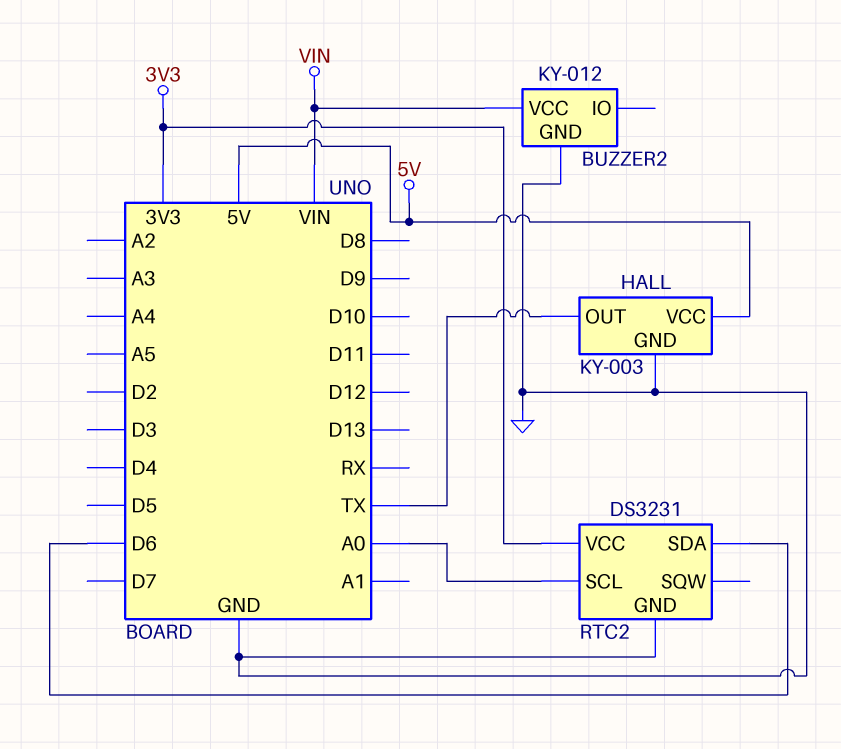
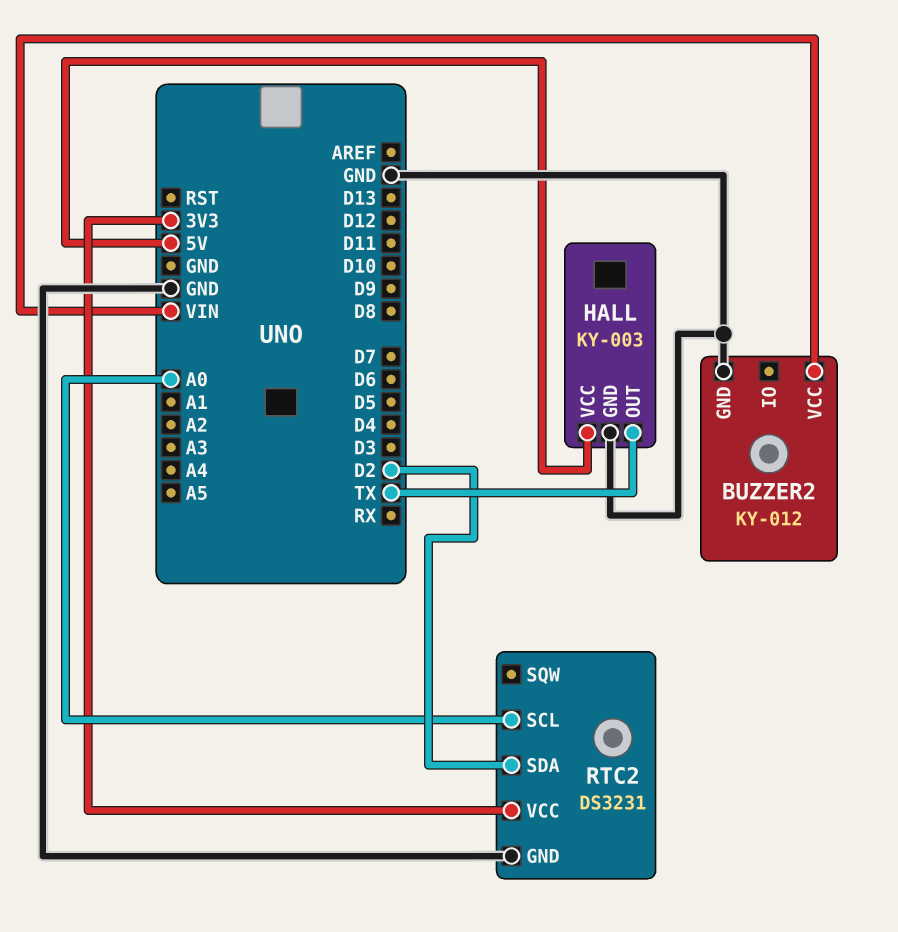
RTC2 pin SDA: D6 -> D2

